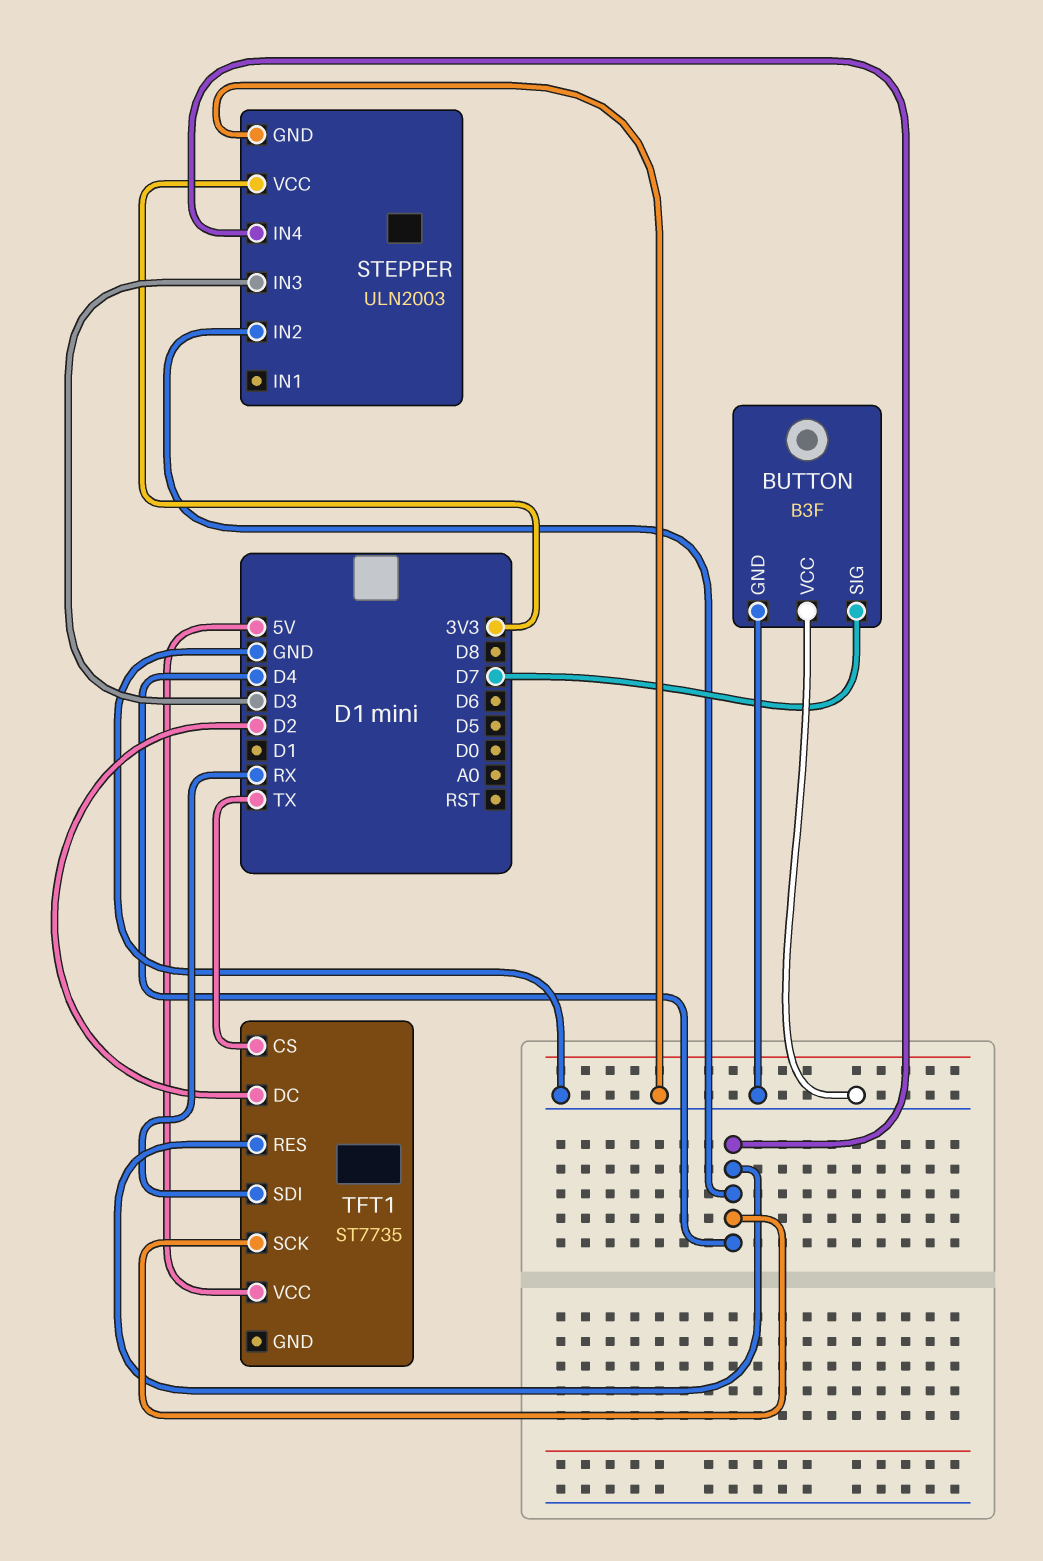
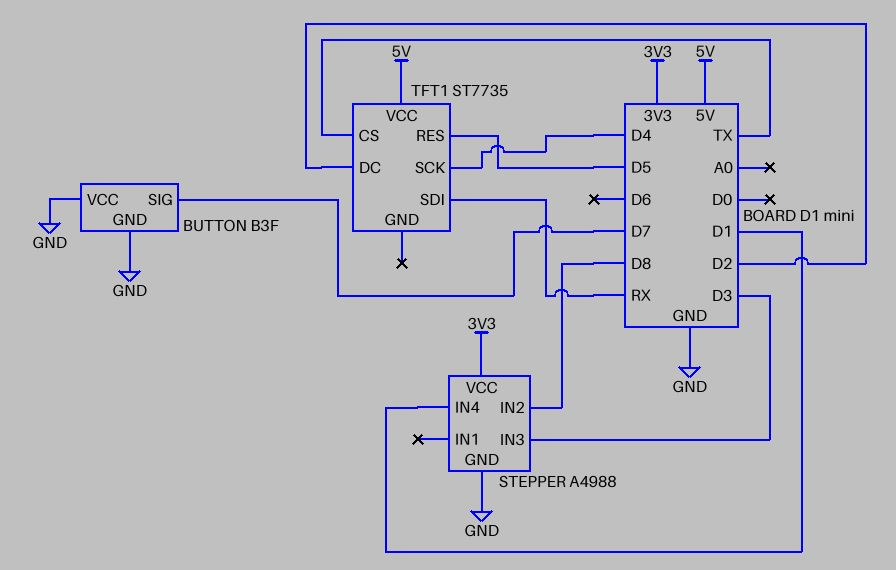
STEPPER: ULN2003 -> A4988
STEPPER pin IN2: D4 -> D8
STEPPER pin IN4: D4 -> D1
TFT1 pin RES: D4 -> D5

